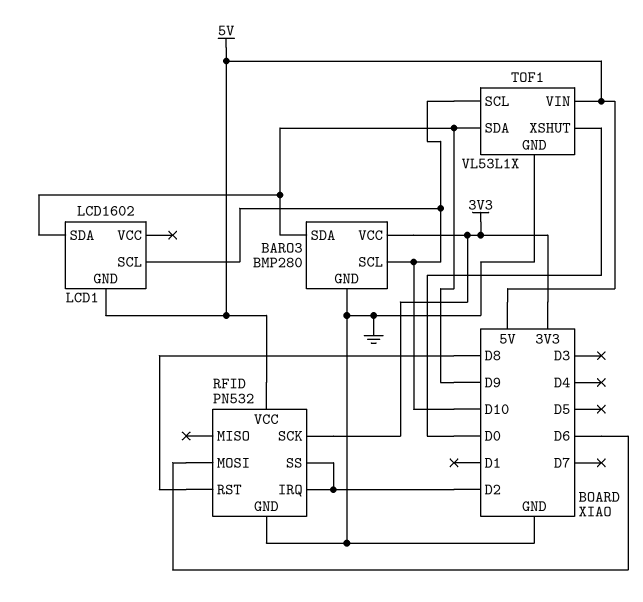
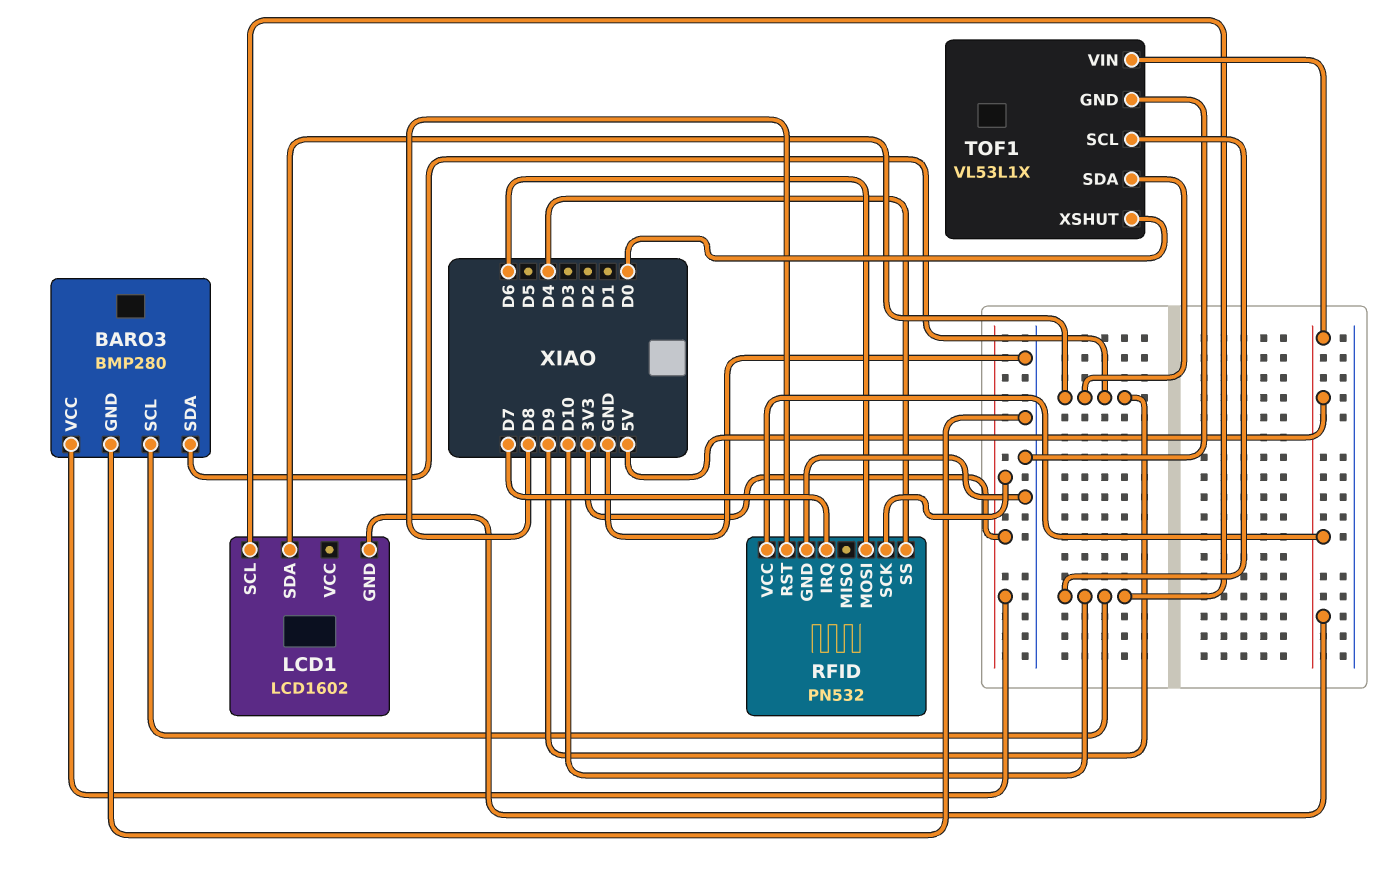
RFID pin IRQ: D2 -> D7
RFID pin SS: D2 -> D4

